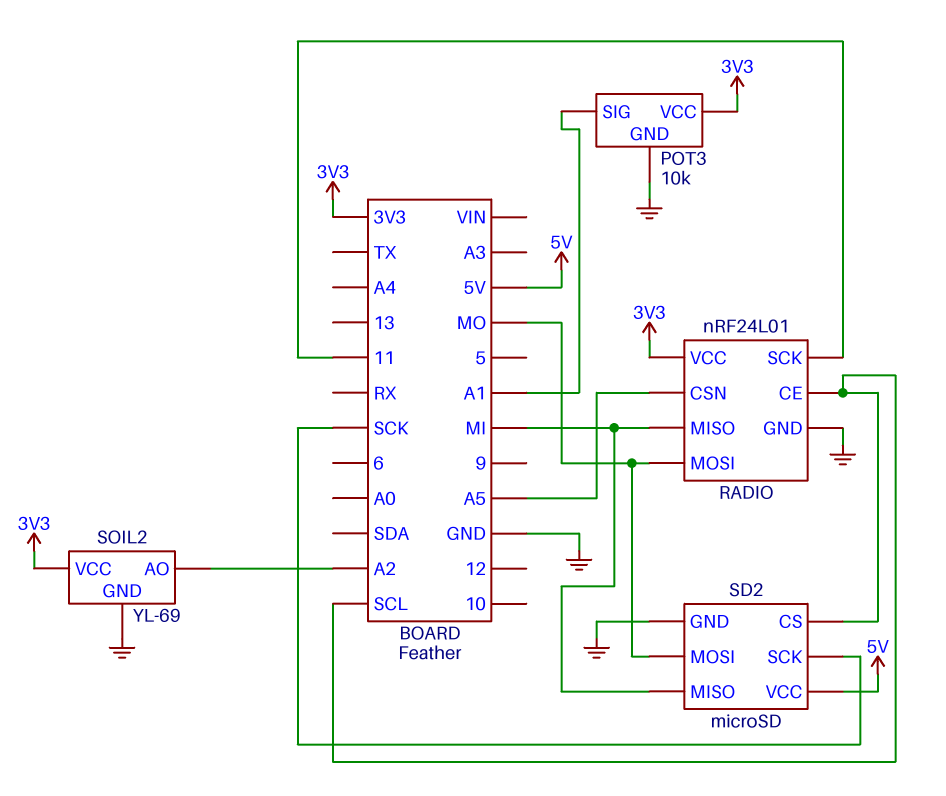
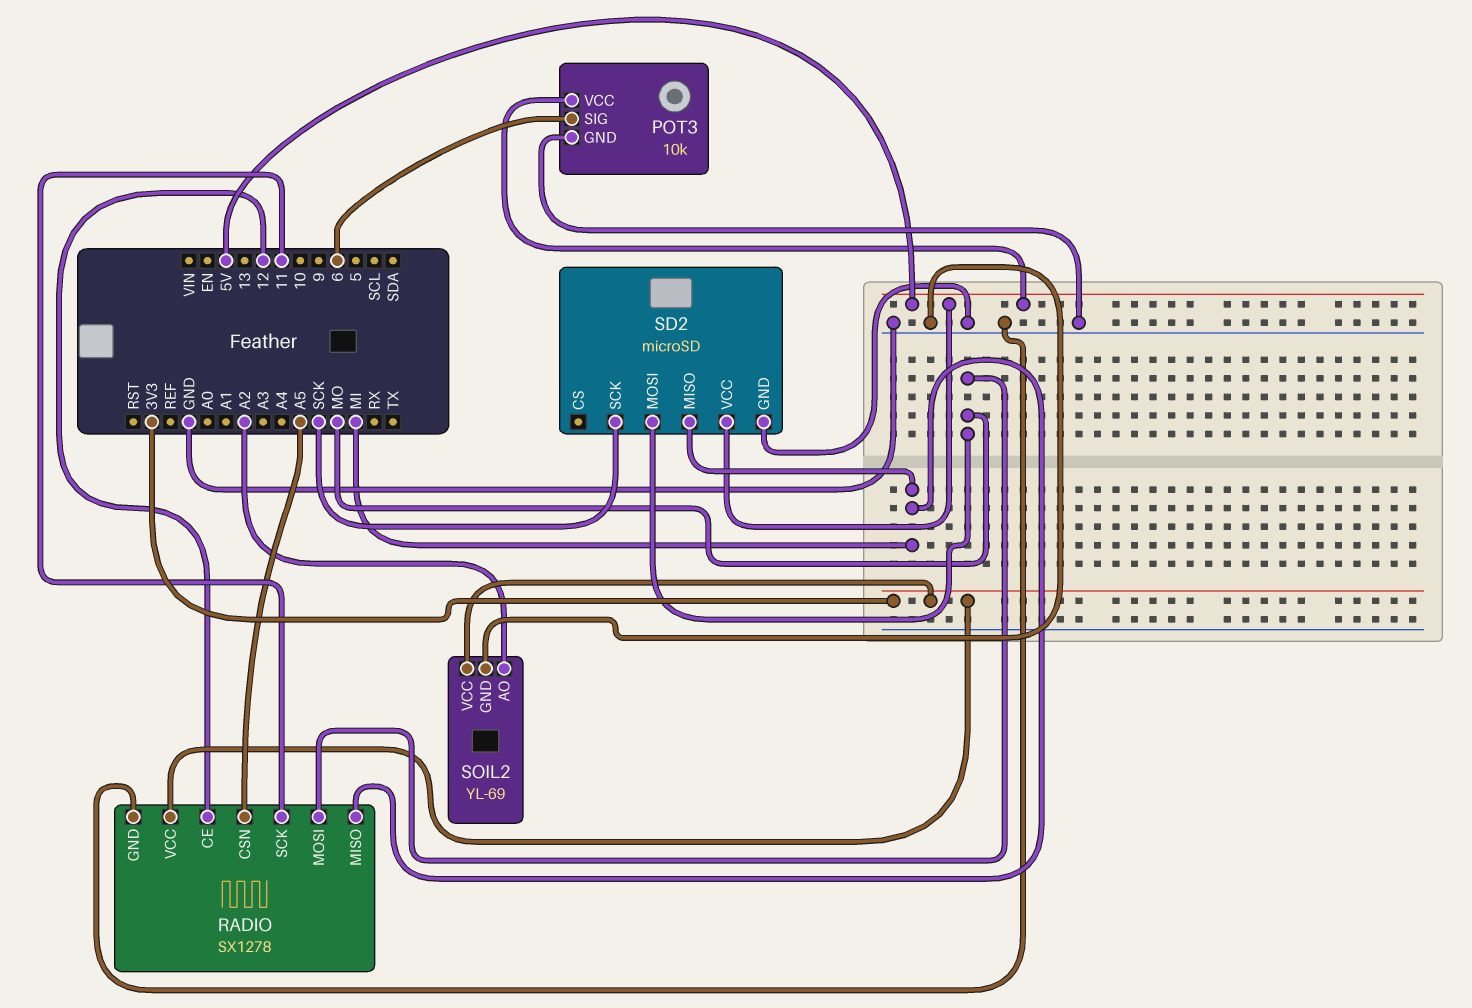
POT3 pin SIG: A1 -> 6
POT3 pin VCC: 3V3 -> 5V
RADIO: nRF24L01 -> SX1278
RADIO pin CE: SCL -> 12
SD2 pin CS: SCL -> none

